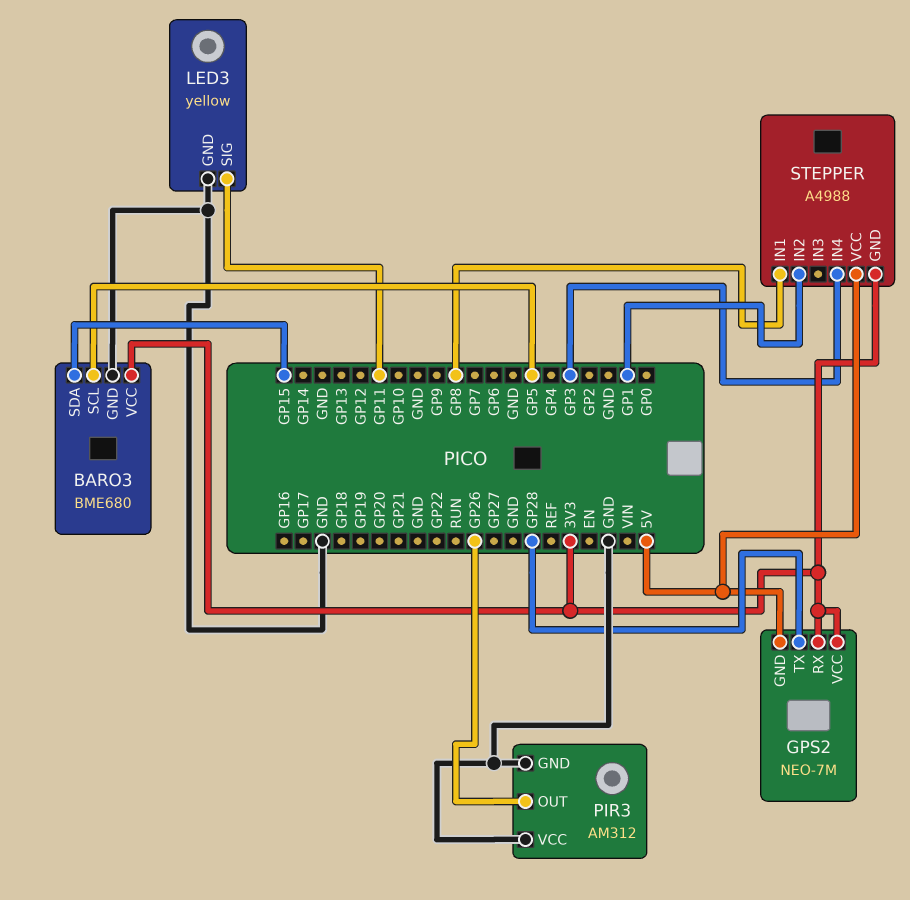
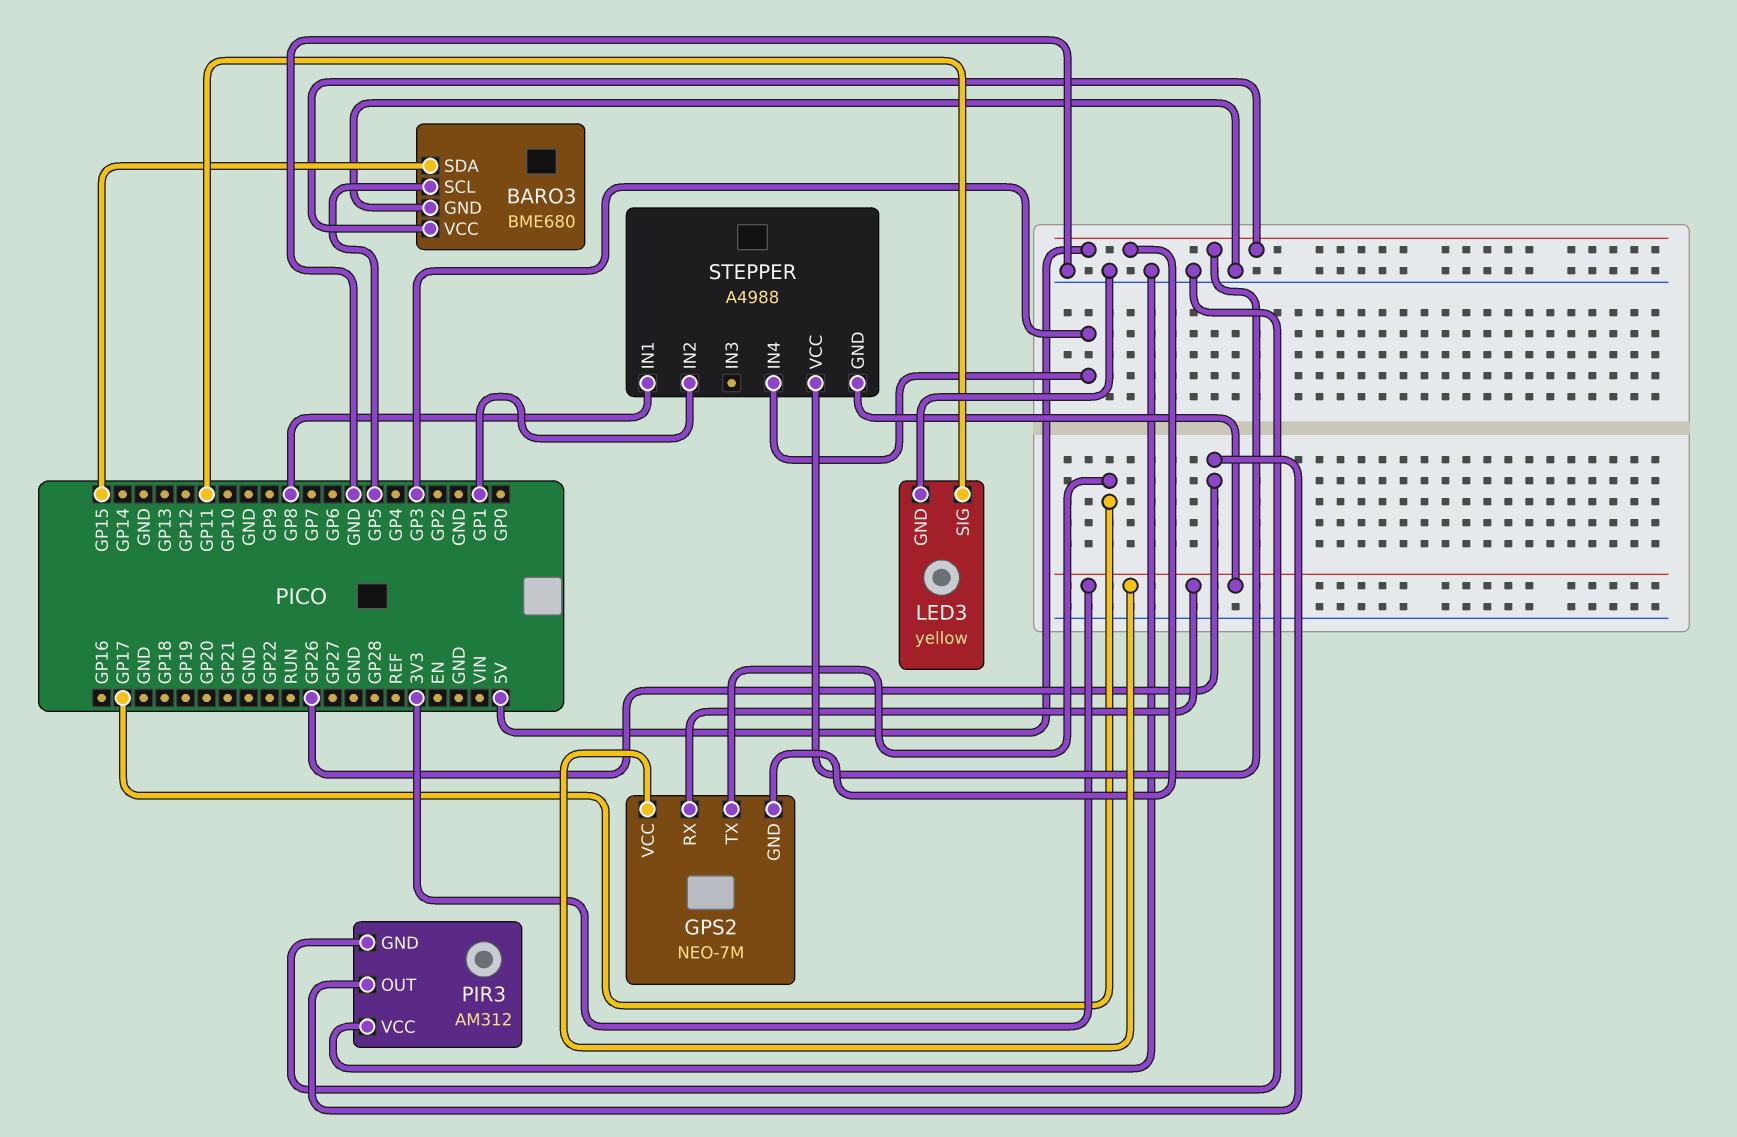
BARO3 pin VCC: 3V3 -> 5V
GPS2 pin TX: GP28 -> GP17

